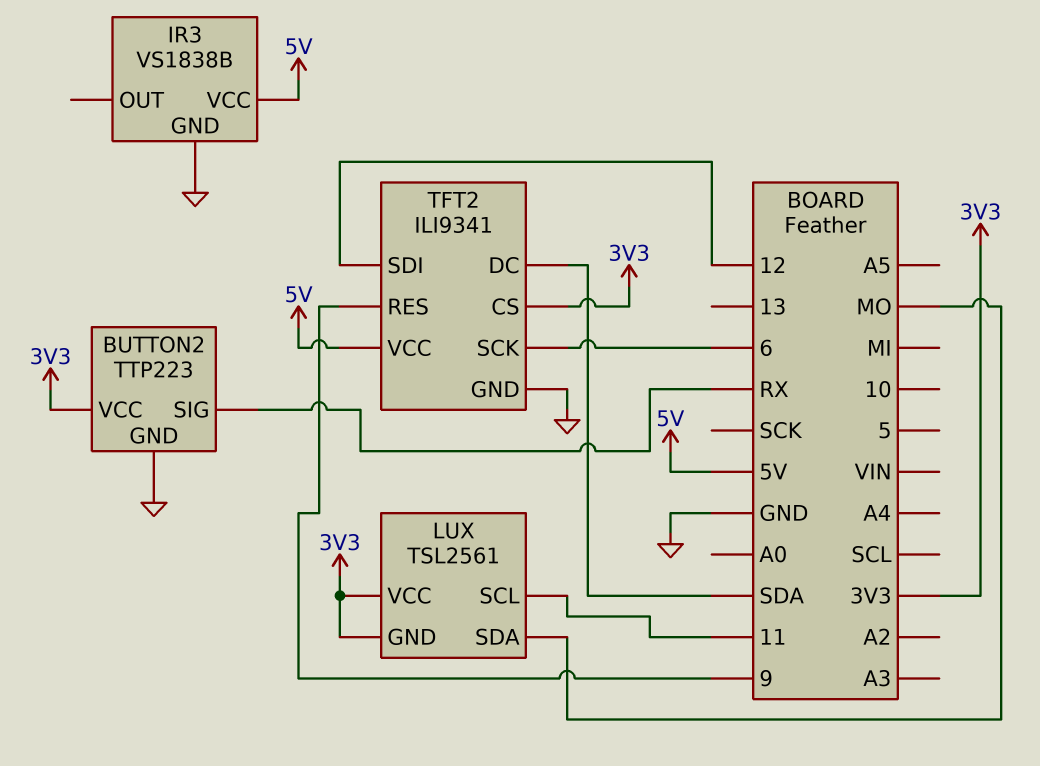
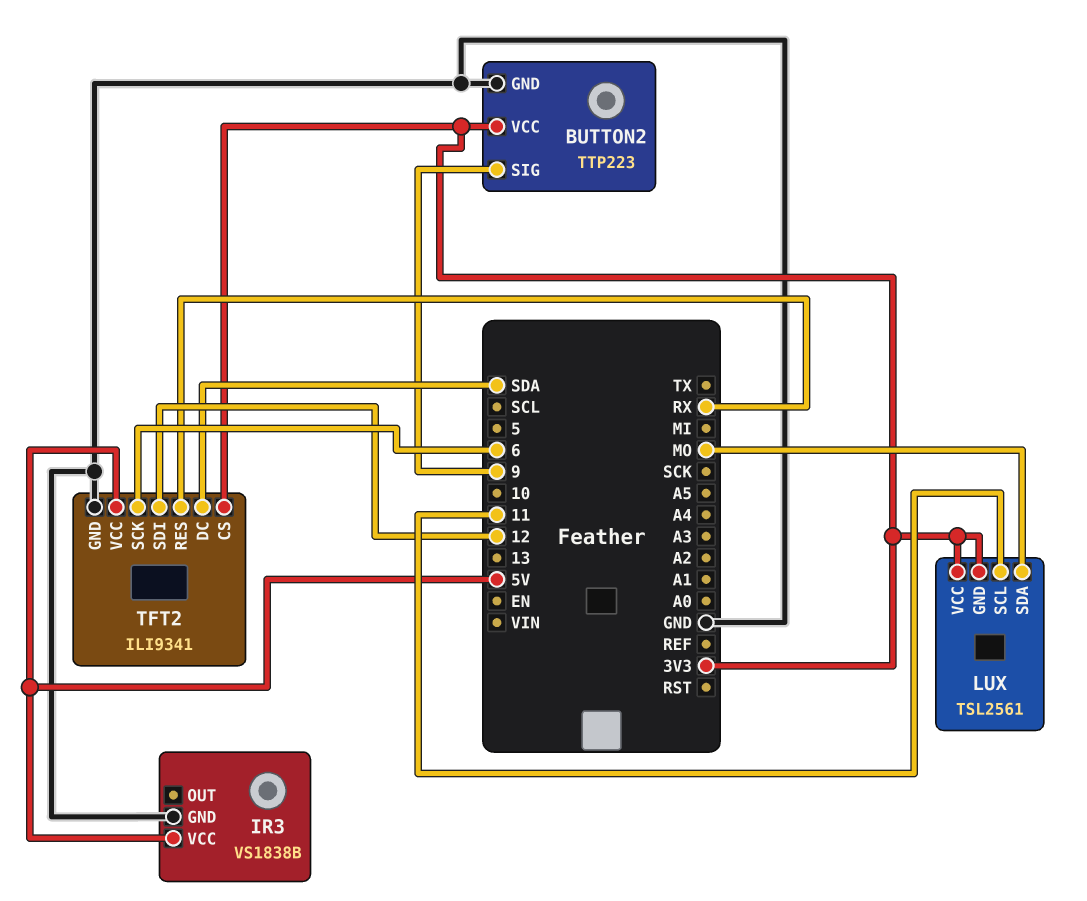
BUTTON2 pin SIG: RX -> 9
TFT2 pin RES: 9 -> RX

